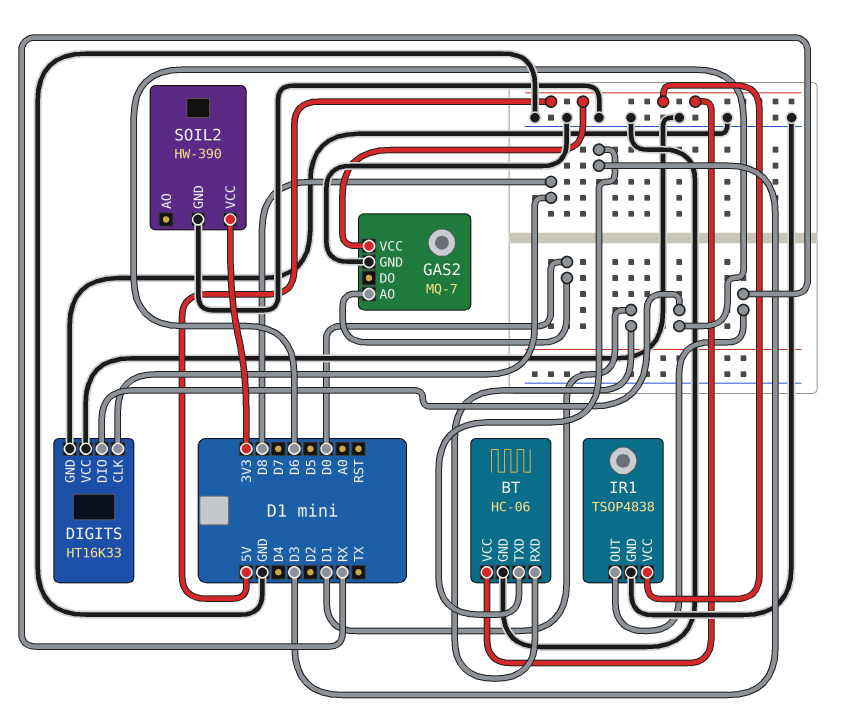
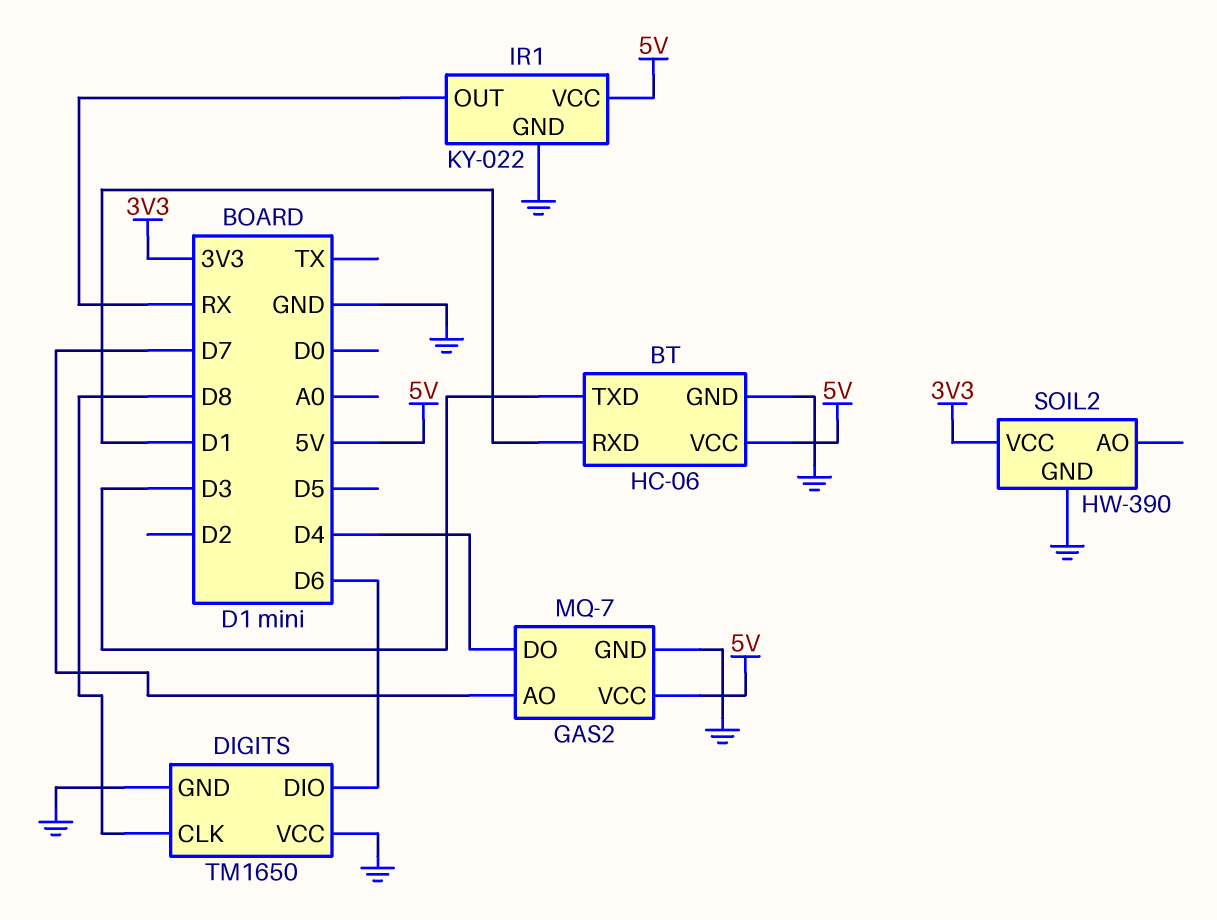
DIGITS: HT16K33 -> TM1650
GAS2 pin AO: D0 -> D7
GAS2 pin DO: none -> D4
IR1: TSOP4838 -> KY-022

